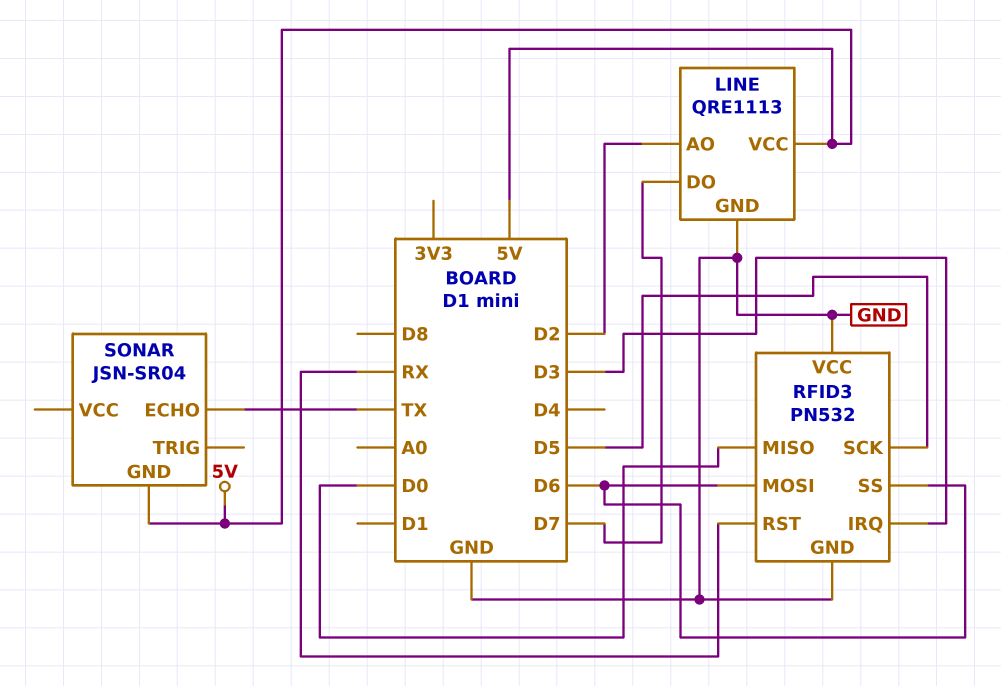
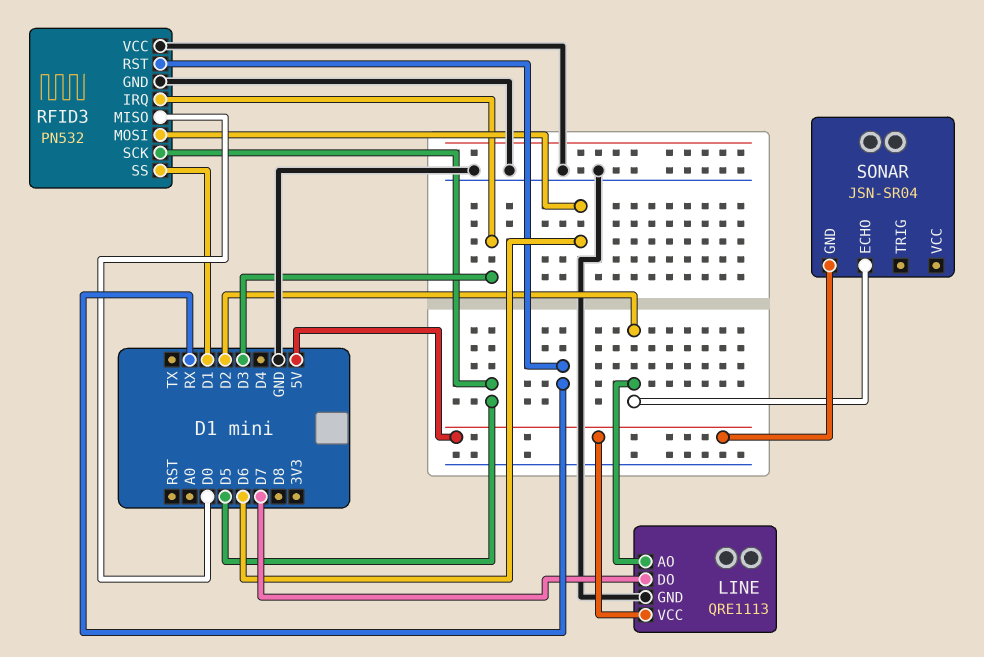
RFID3 pin SS: D6 -> D1
SONAR pin ECHO: TX -> D2

